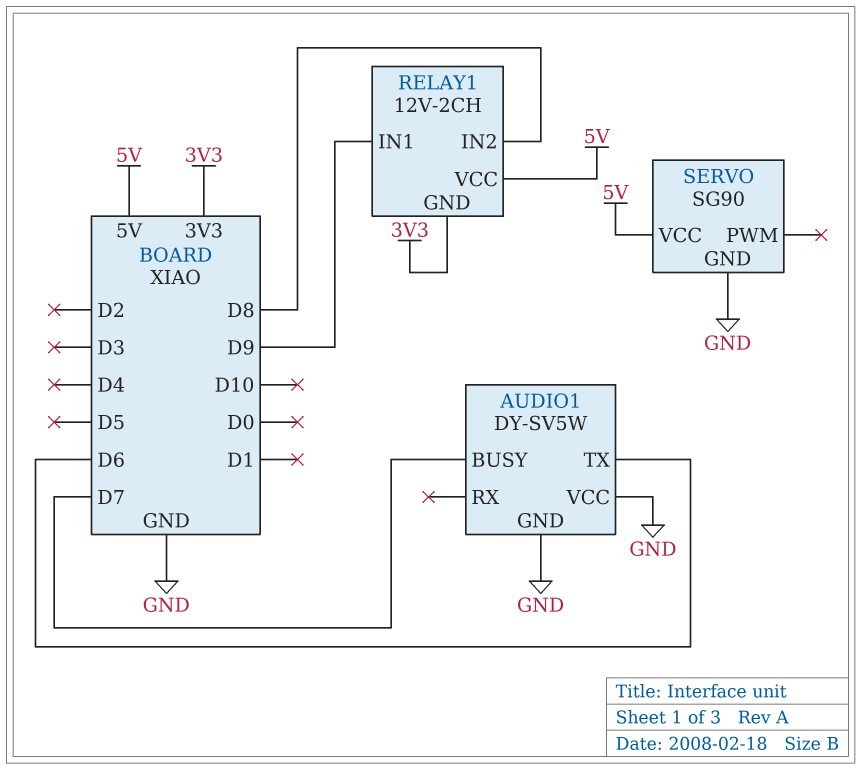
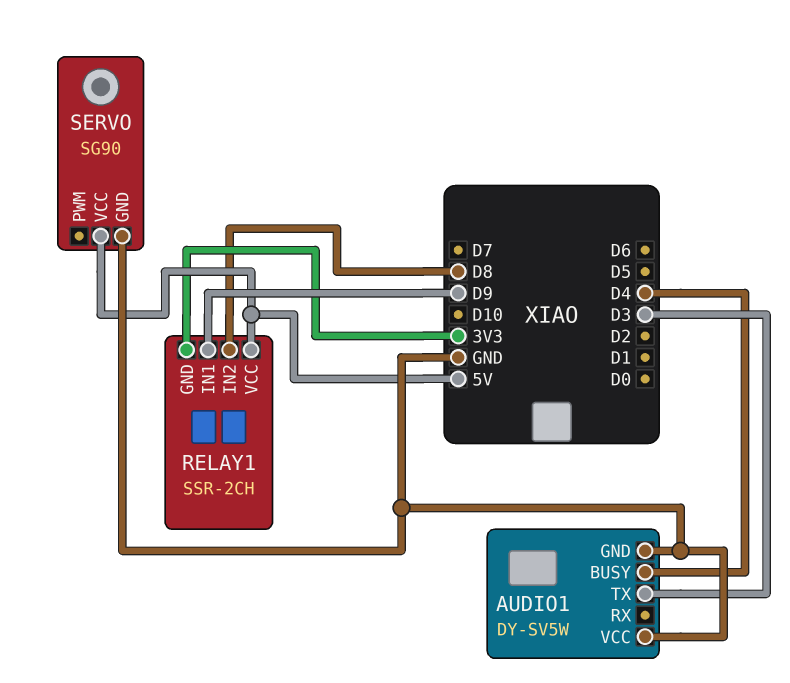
AUDIO1 pin BUSY: D7 -> D4
AUDIO1 pin TX: D6 -> D3
RELAY1: 12V-2CH -> SSR-2CH

